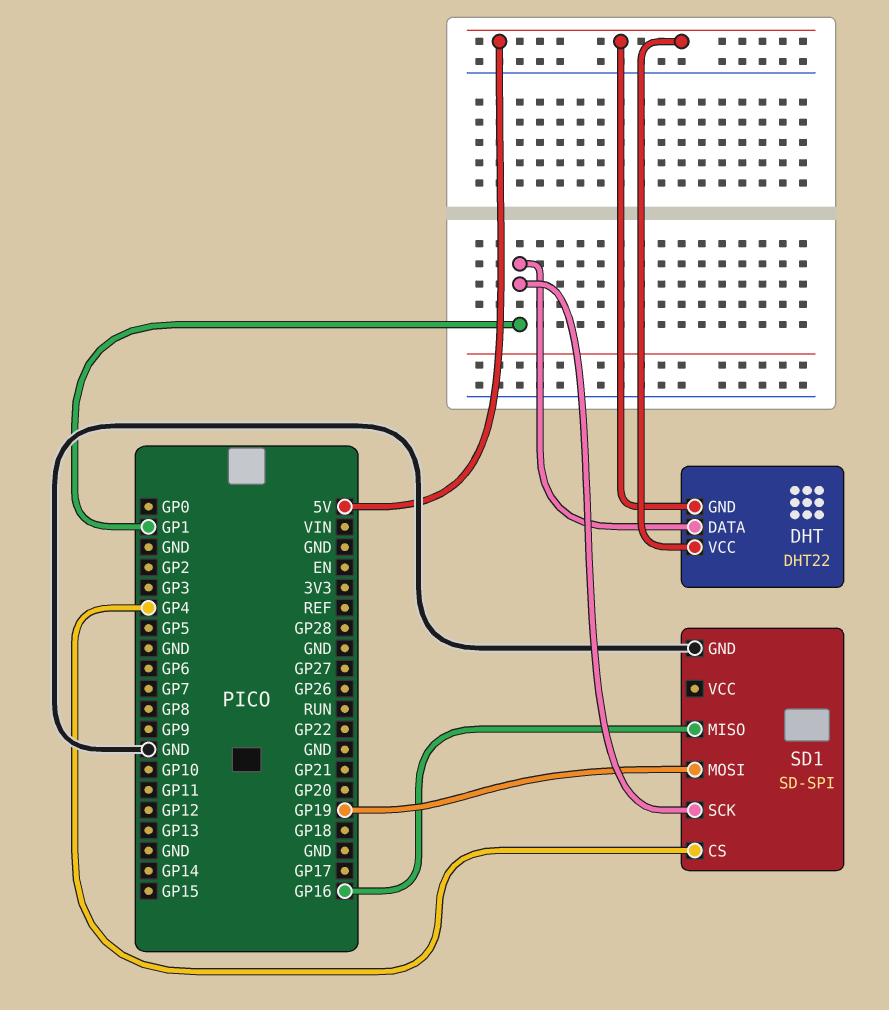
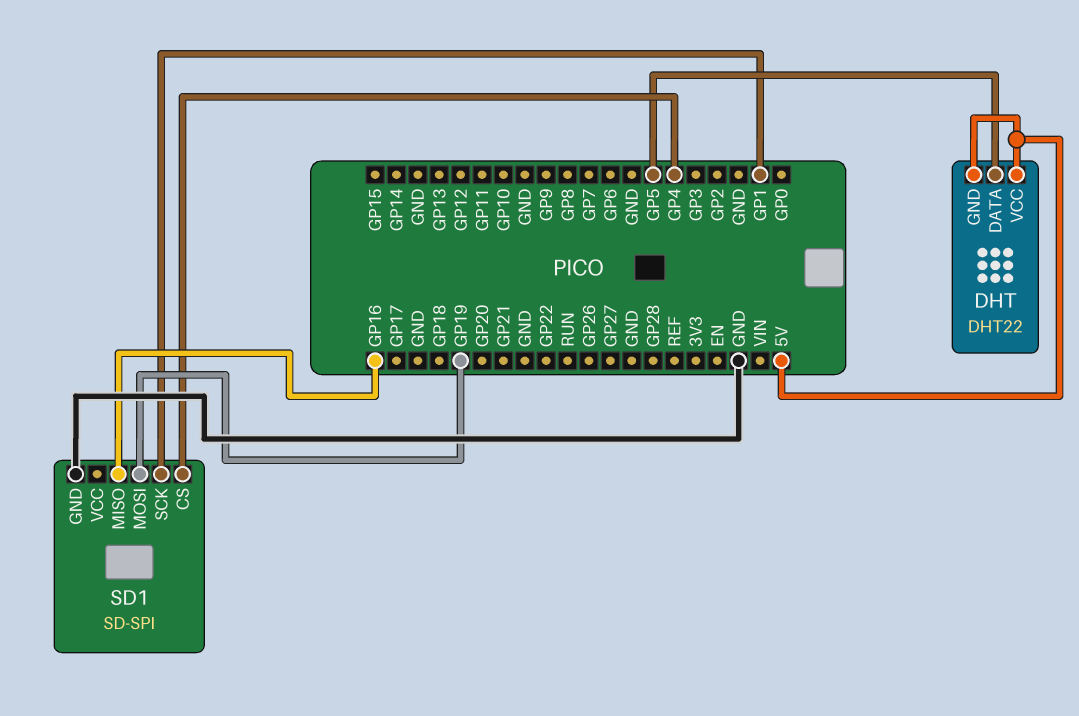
DHT pin DATA: GP1 -> GP5

